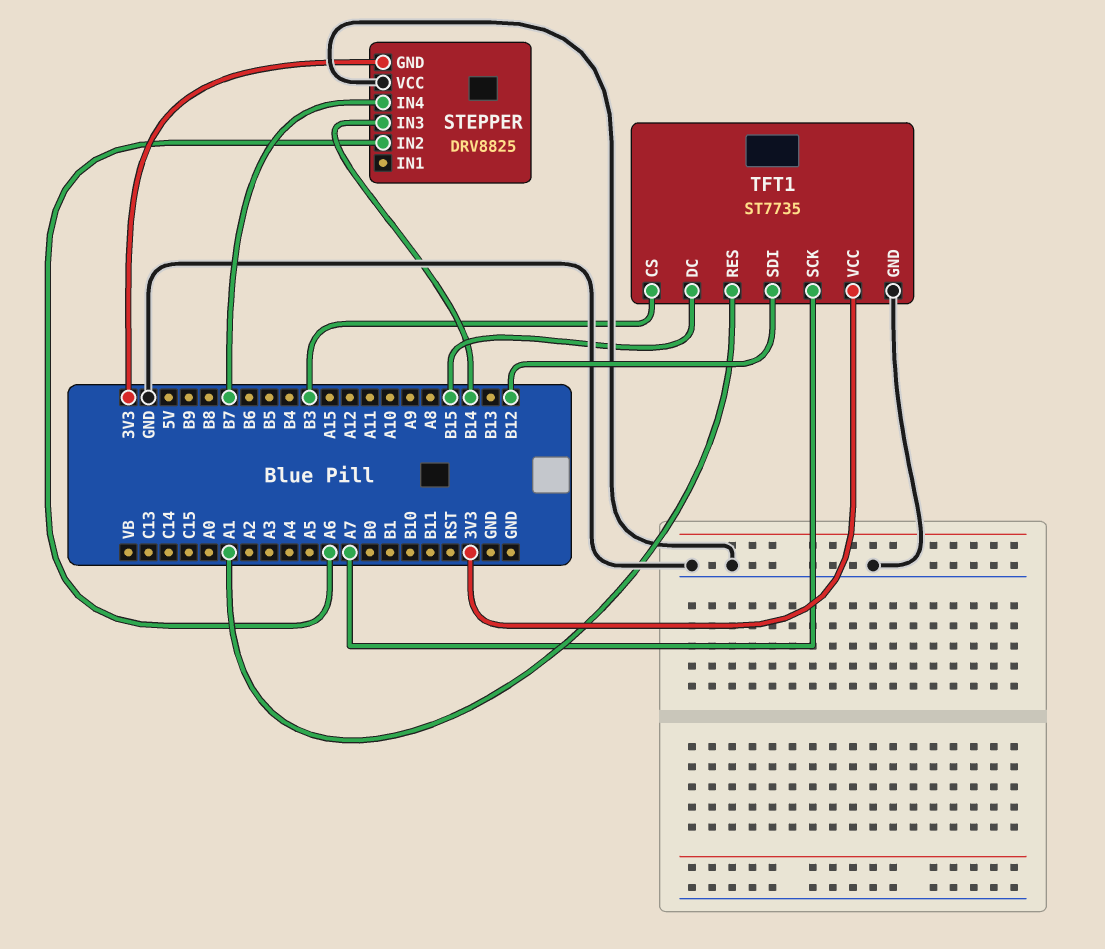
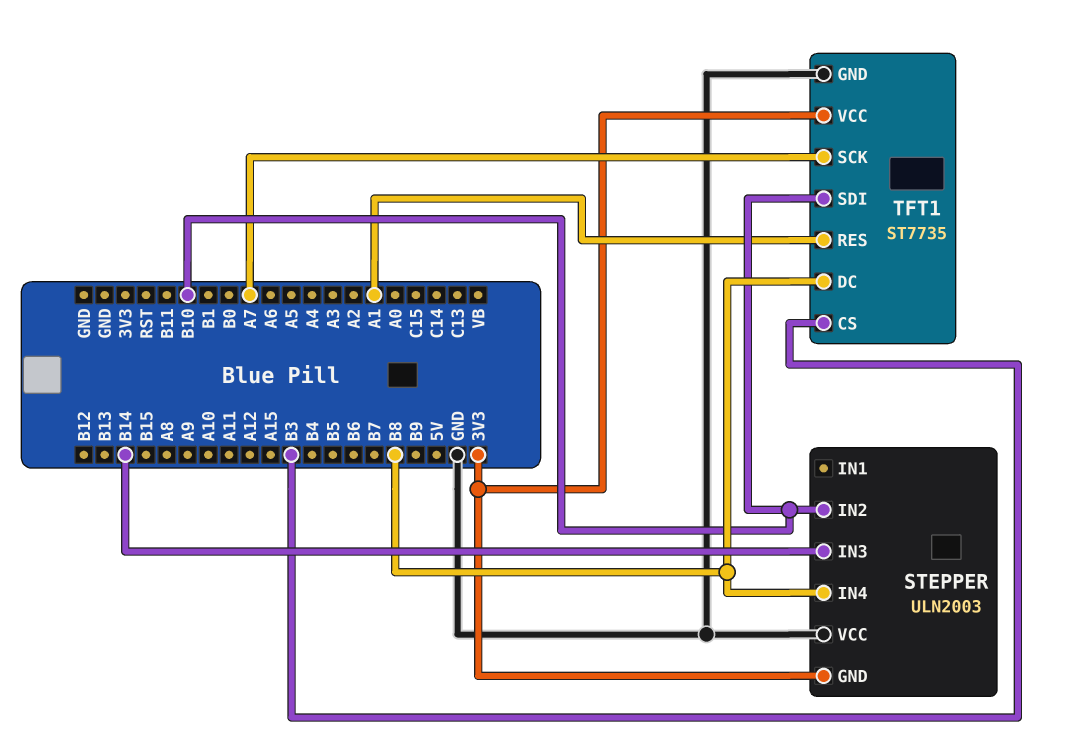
STEPPER: DRV8825 -> ULN2003
STEPPER pin IN2: A6 -> B10
STEPPER pin IN4: B7 -> B8
TFT1 pin DC: B15 -> B8
TFT1 pin SDI: B12 -> B10

